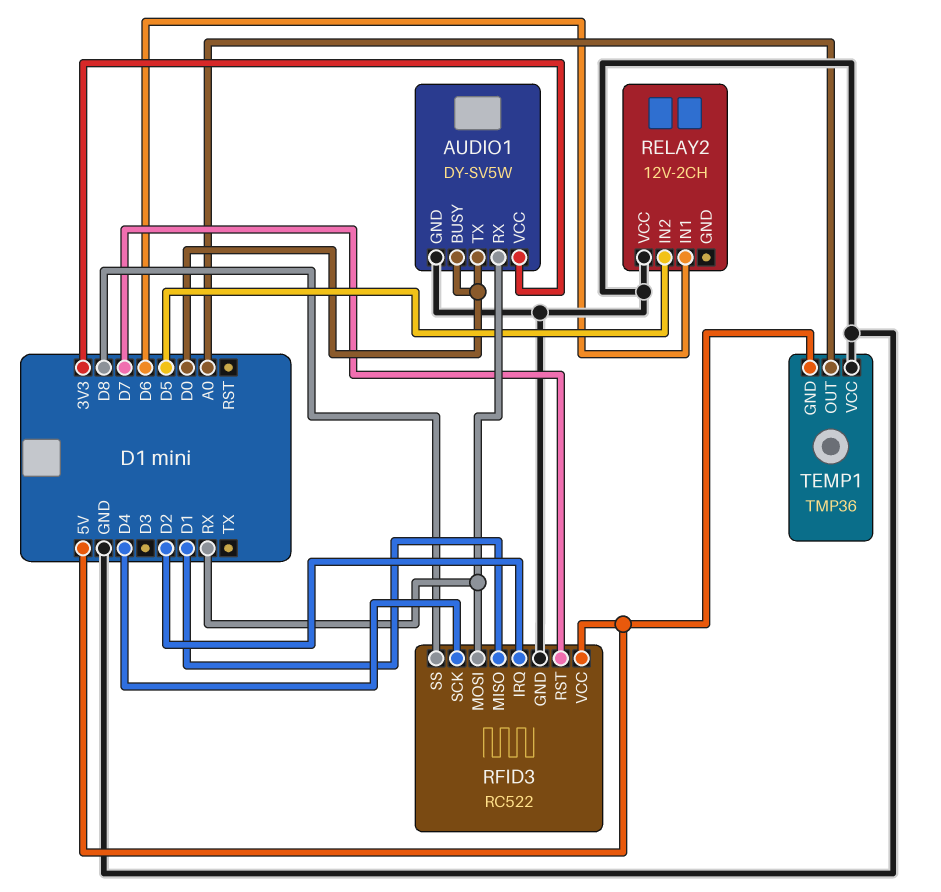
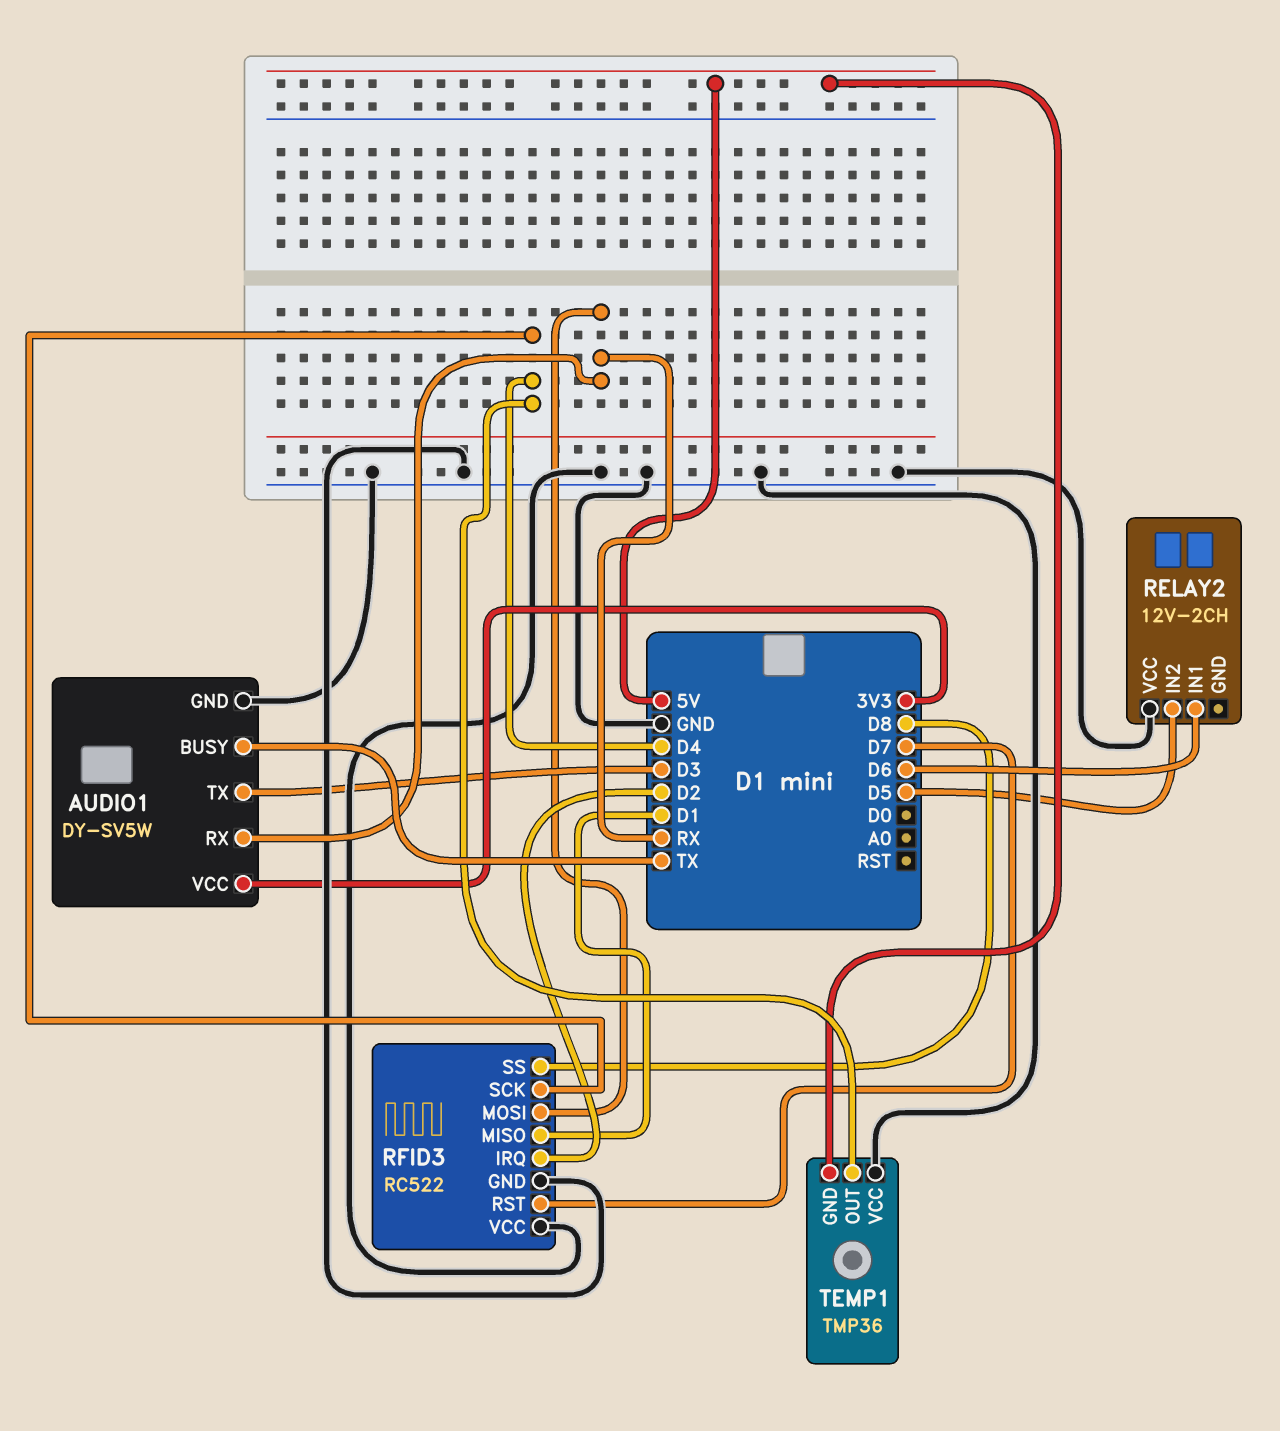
AUDIO1 pin BUSY: D0 -> TX
AUDIO1 pin TX: D0 -> D3
RFID3 pin VCC: 5V -> GND
TEMP1 pin OUT: A0 -> D4

